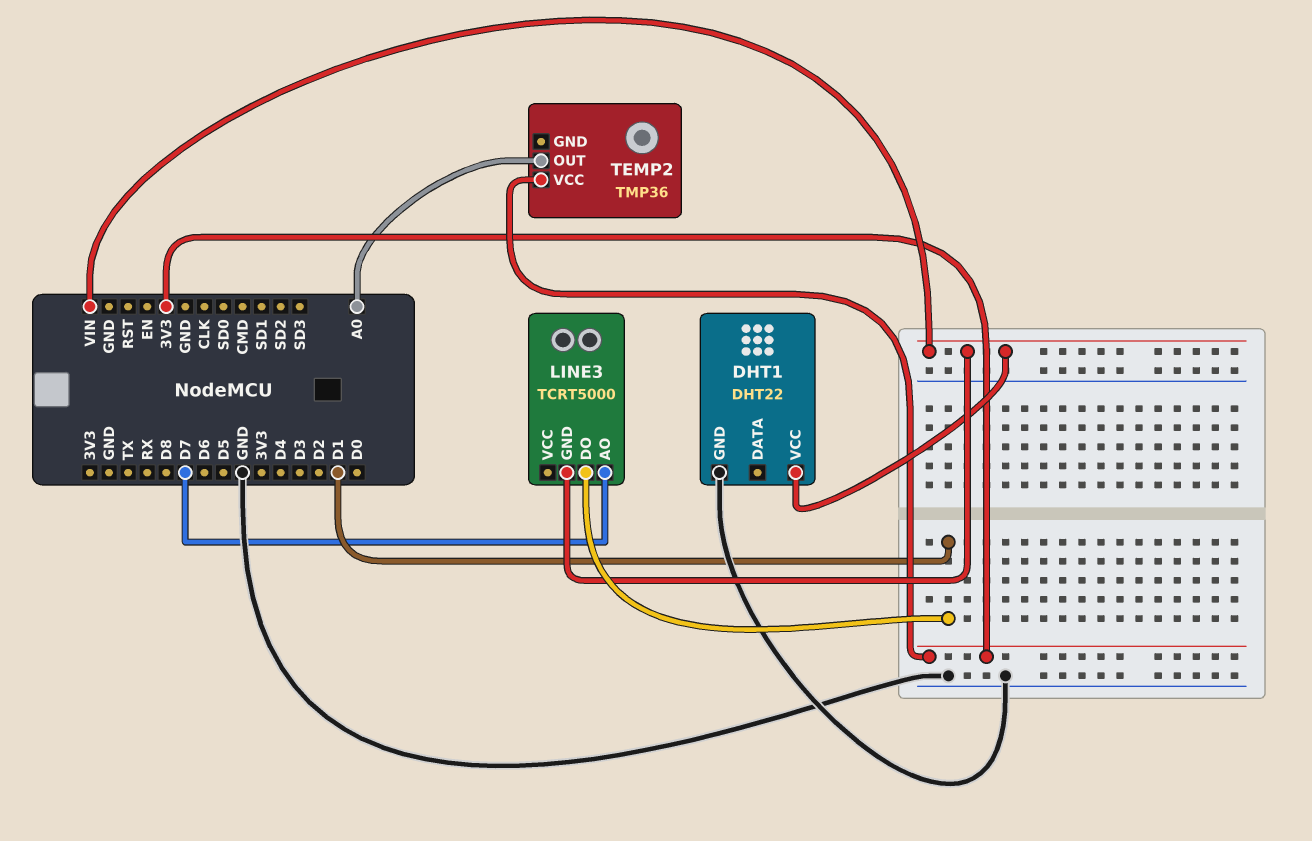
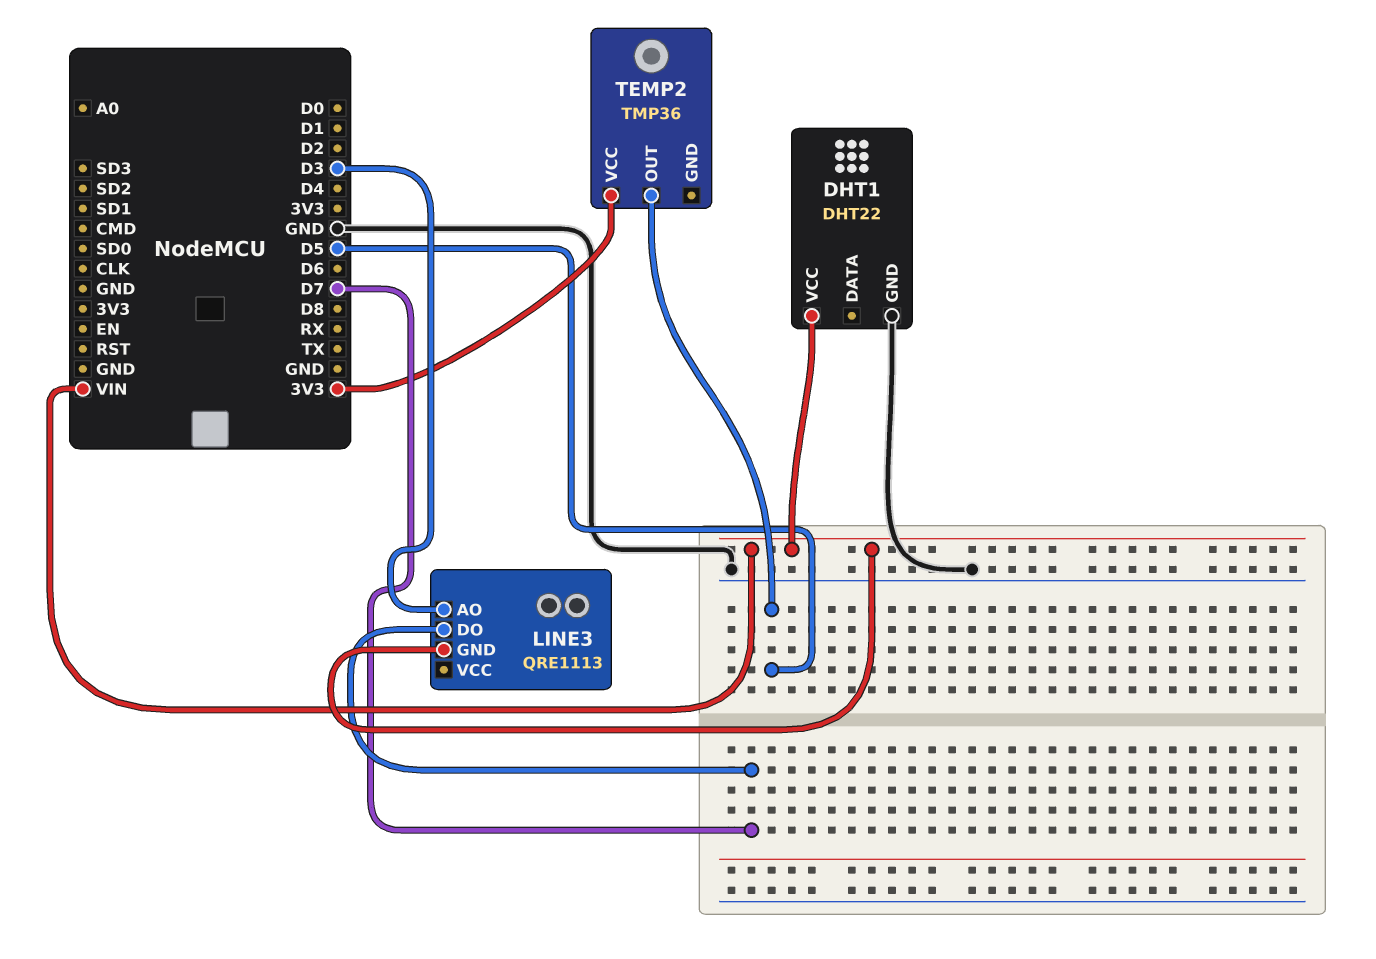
LINE3: TCRT5000 -> QRE1113
LINE3 pin AO: D7 -> D3
LINE3 pin DO: D1 -> D7
TEMP2 pin OUT: A0 -> D5

